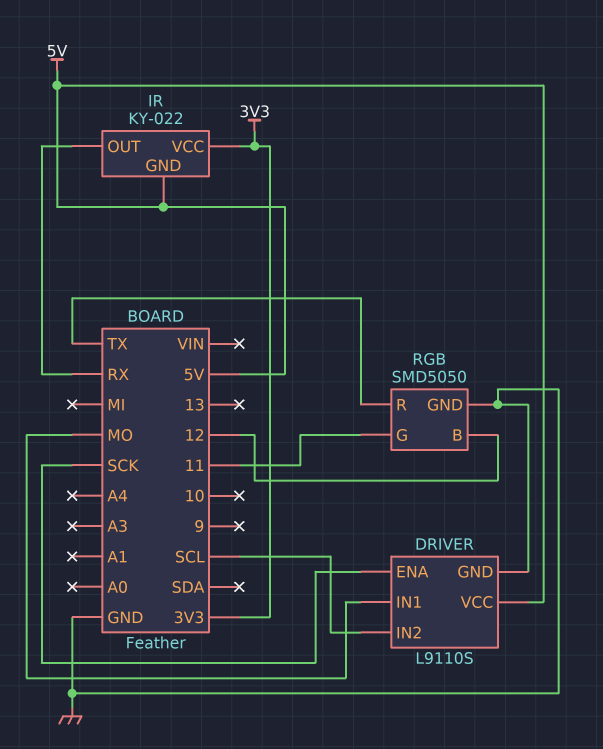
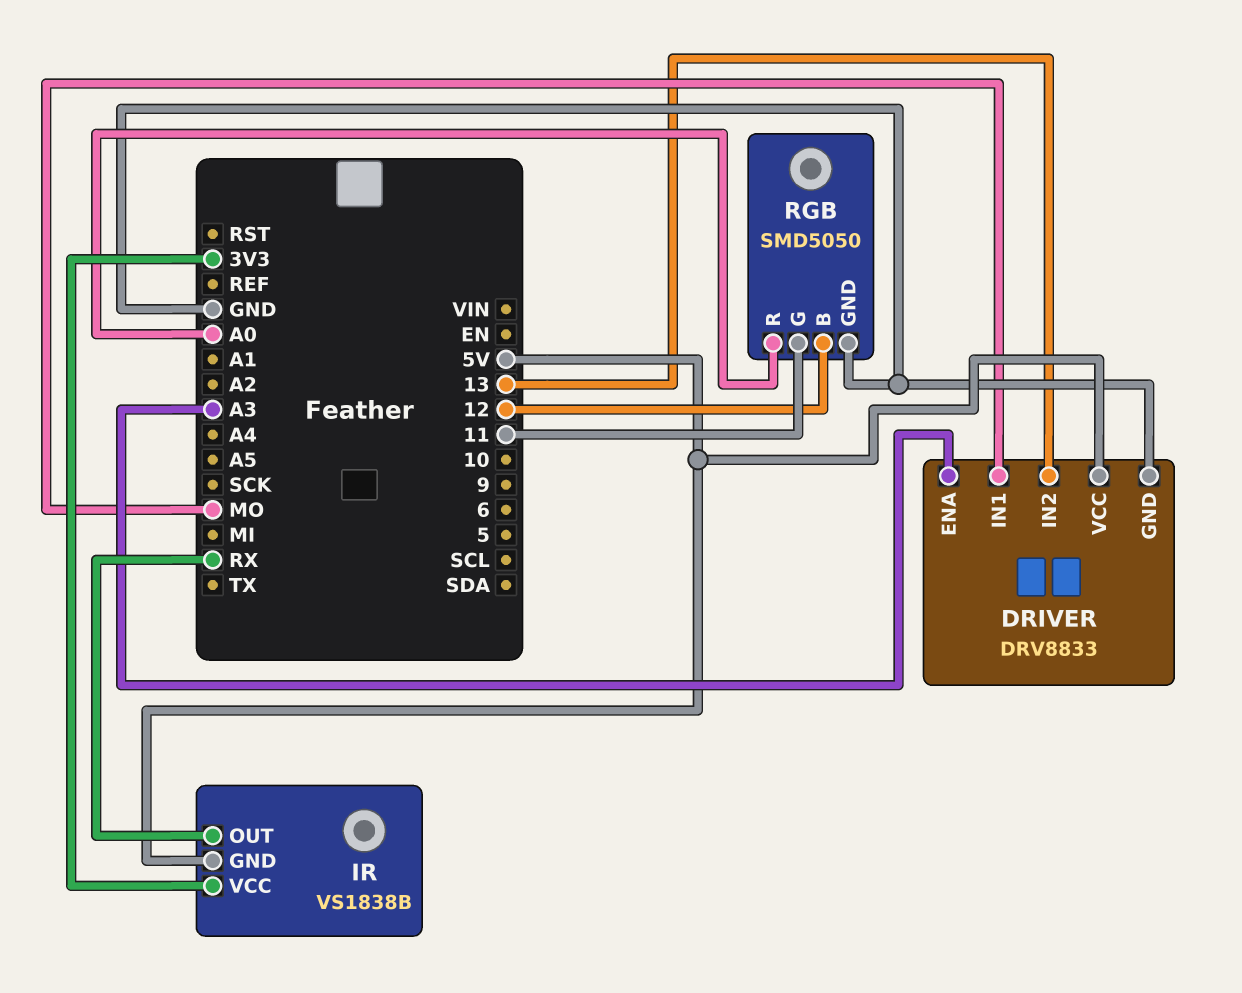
DRIVER: L9110S -> DRV8833
DRIVER pin ENA: SCK -> A3
DRIVER pin IN2: SCL -> 13
IR: KY-022 -> VS1838B
RGB pin R: TX -> A0

